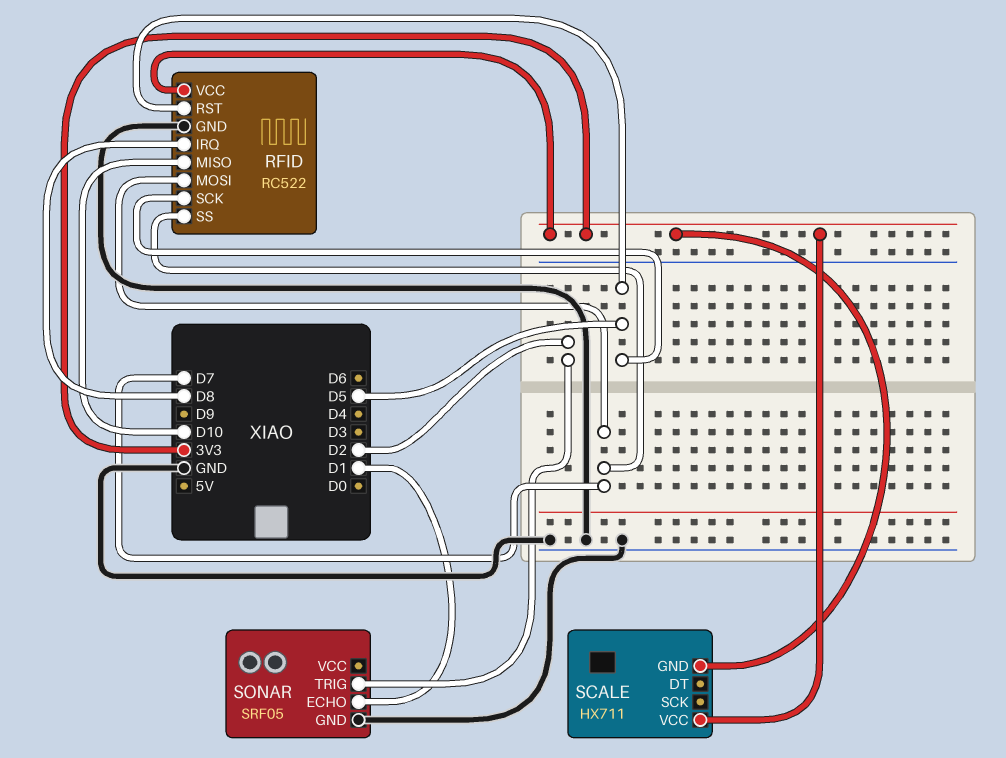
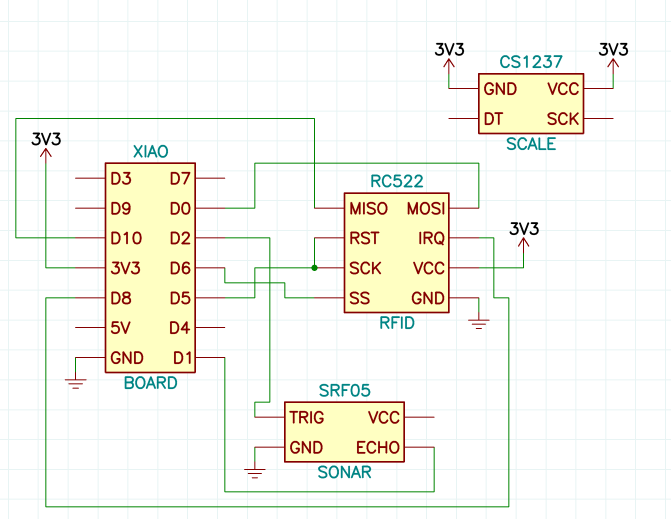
RFID pin MOSI: D7 -> D0
RFID pin SS: D7 -> D6
SCALE: HX711 -> CS1237

